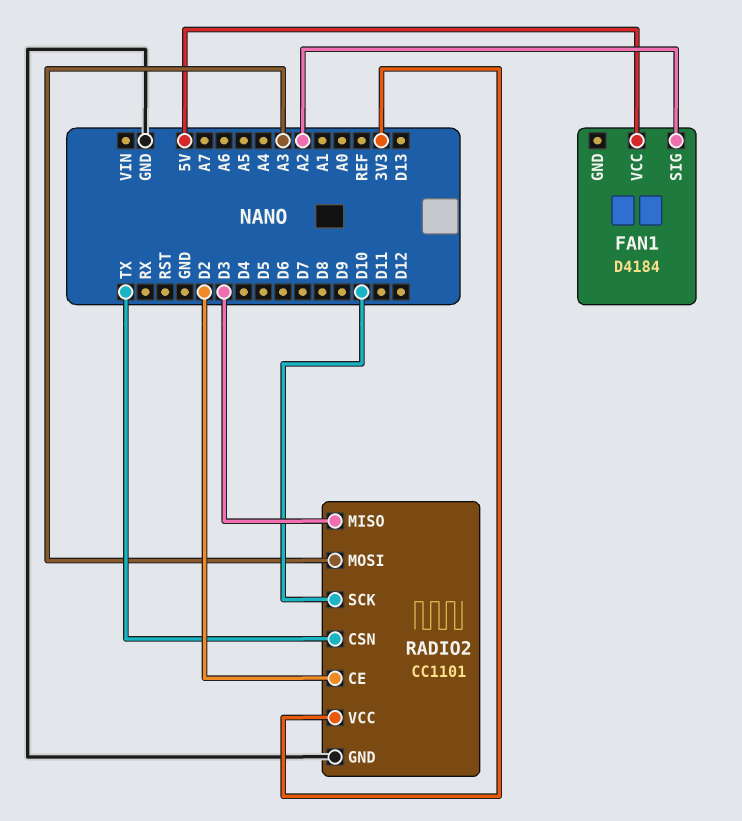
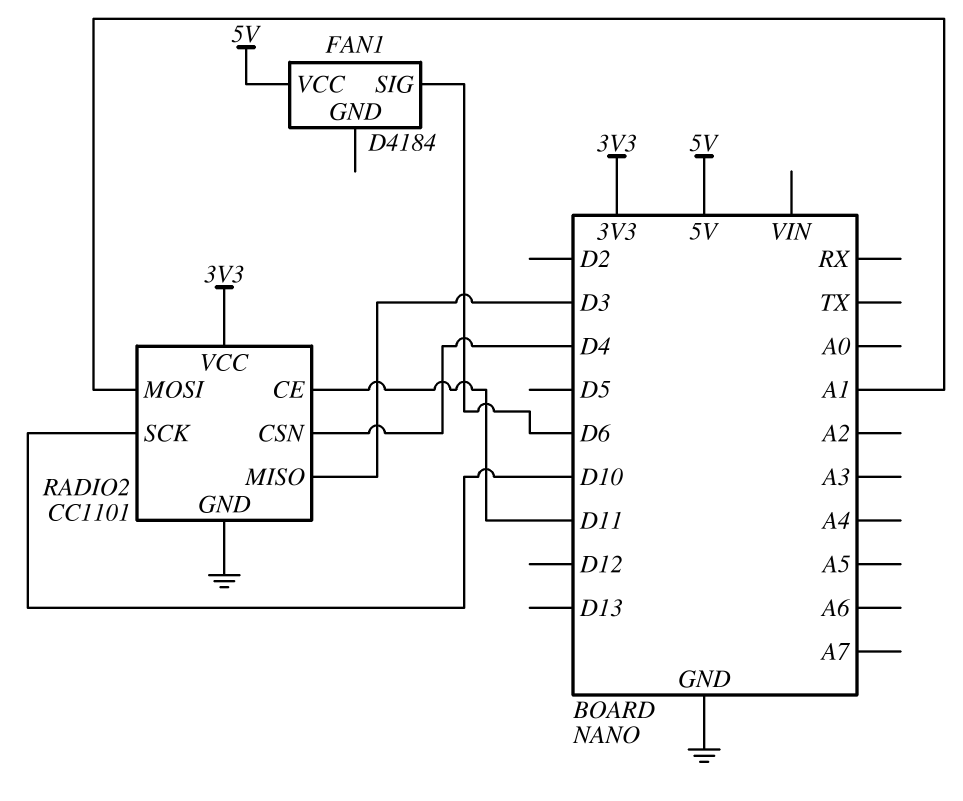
FAN1 pin SIG: A2 -> D6
RADIO2 pin CE: D2 -> D11
RADIO2 pin CSN: TX -> D4
RADIO2 pin MOSI: A3 -> A1

